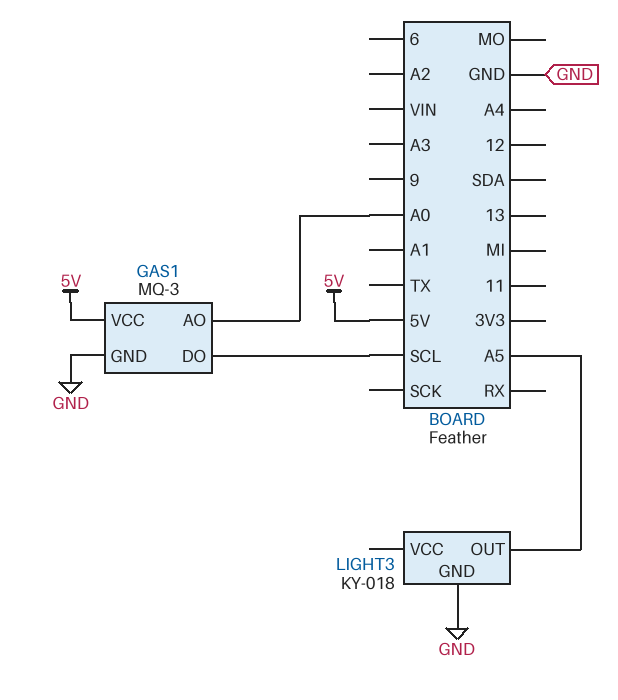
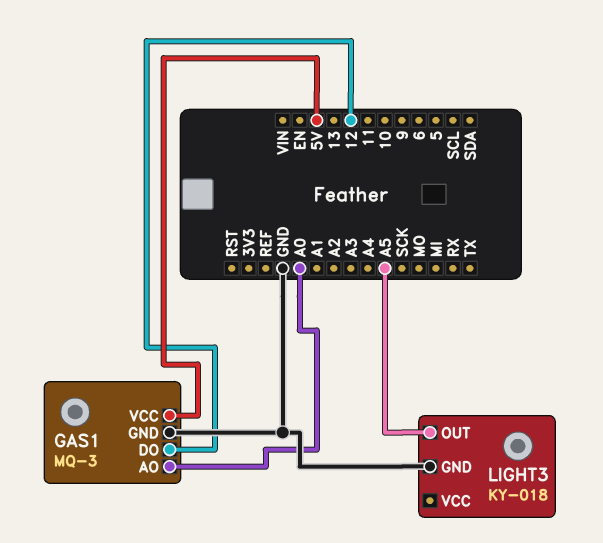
GAS1 pin DO: SCL -> 12

